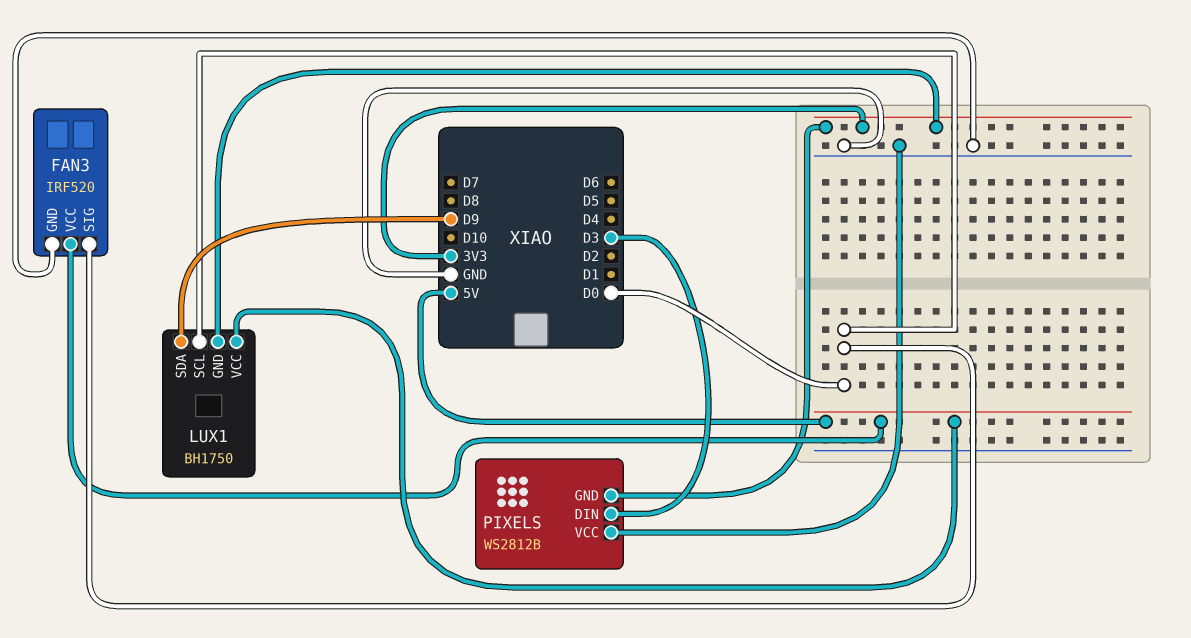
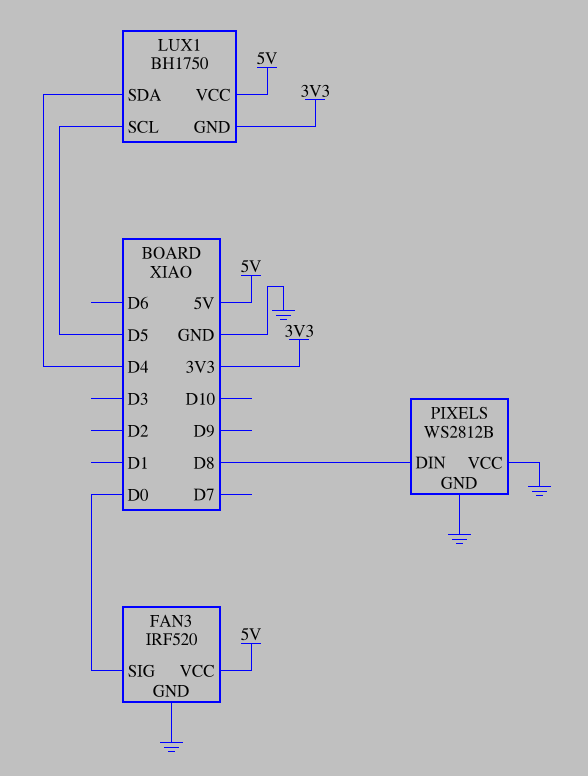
LUX1 pin SCL: D0 -> D5
LUX1 pin SDA: D9 -> D4
PIXELS pin DIN: D3 -> D8
PIXELS pin GND: 3V3 -> GND

